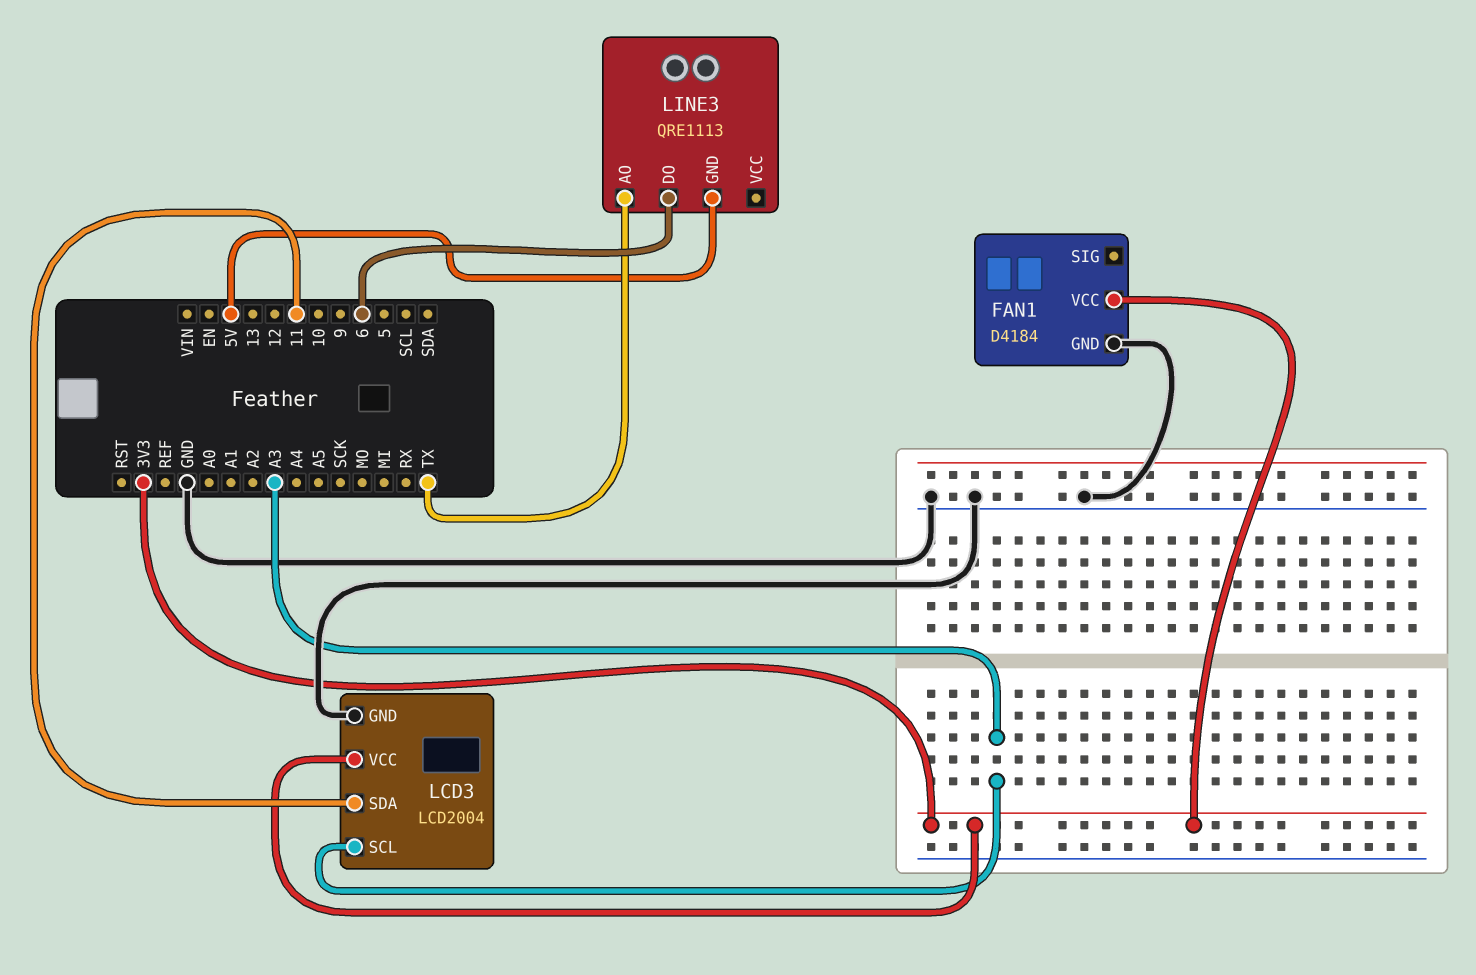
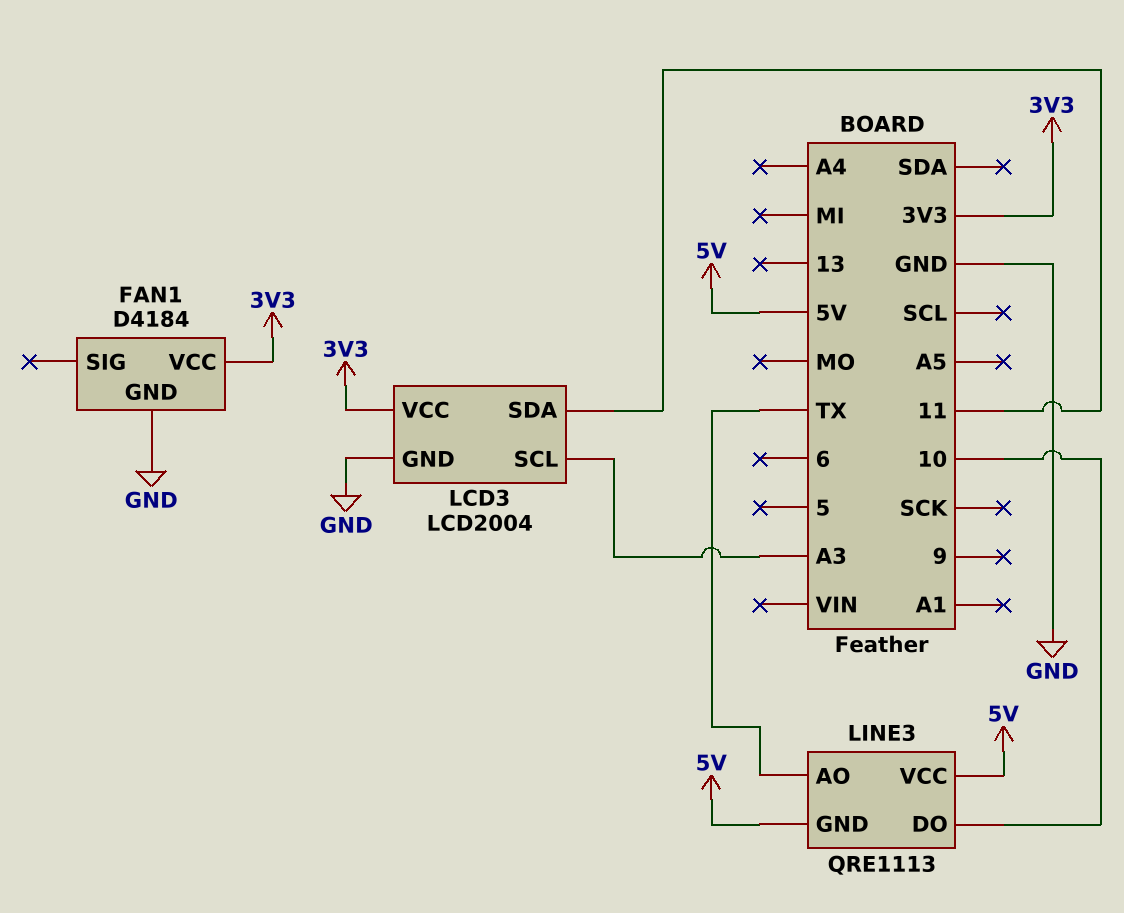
LINE3 pin DO: 6 -> 10
LINE3 pin VCC: none -> 5V

